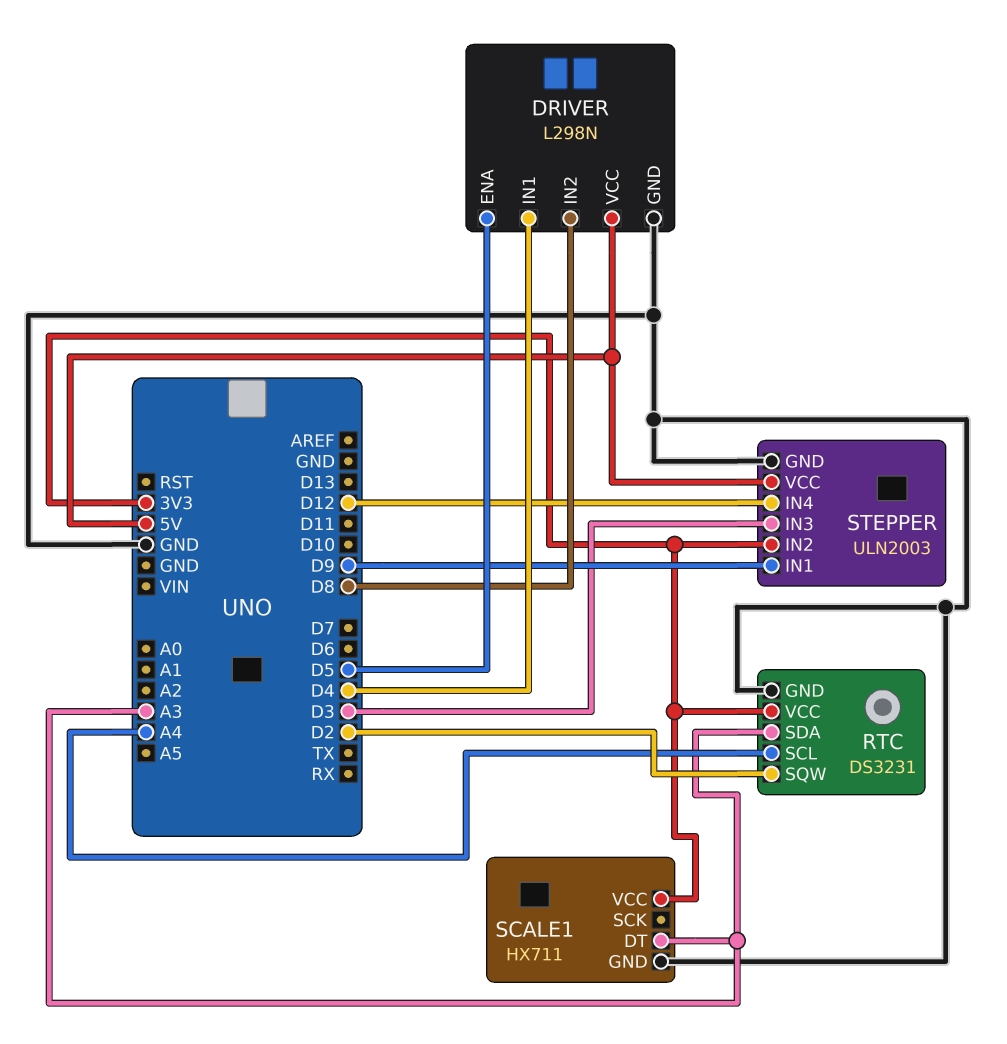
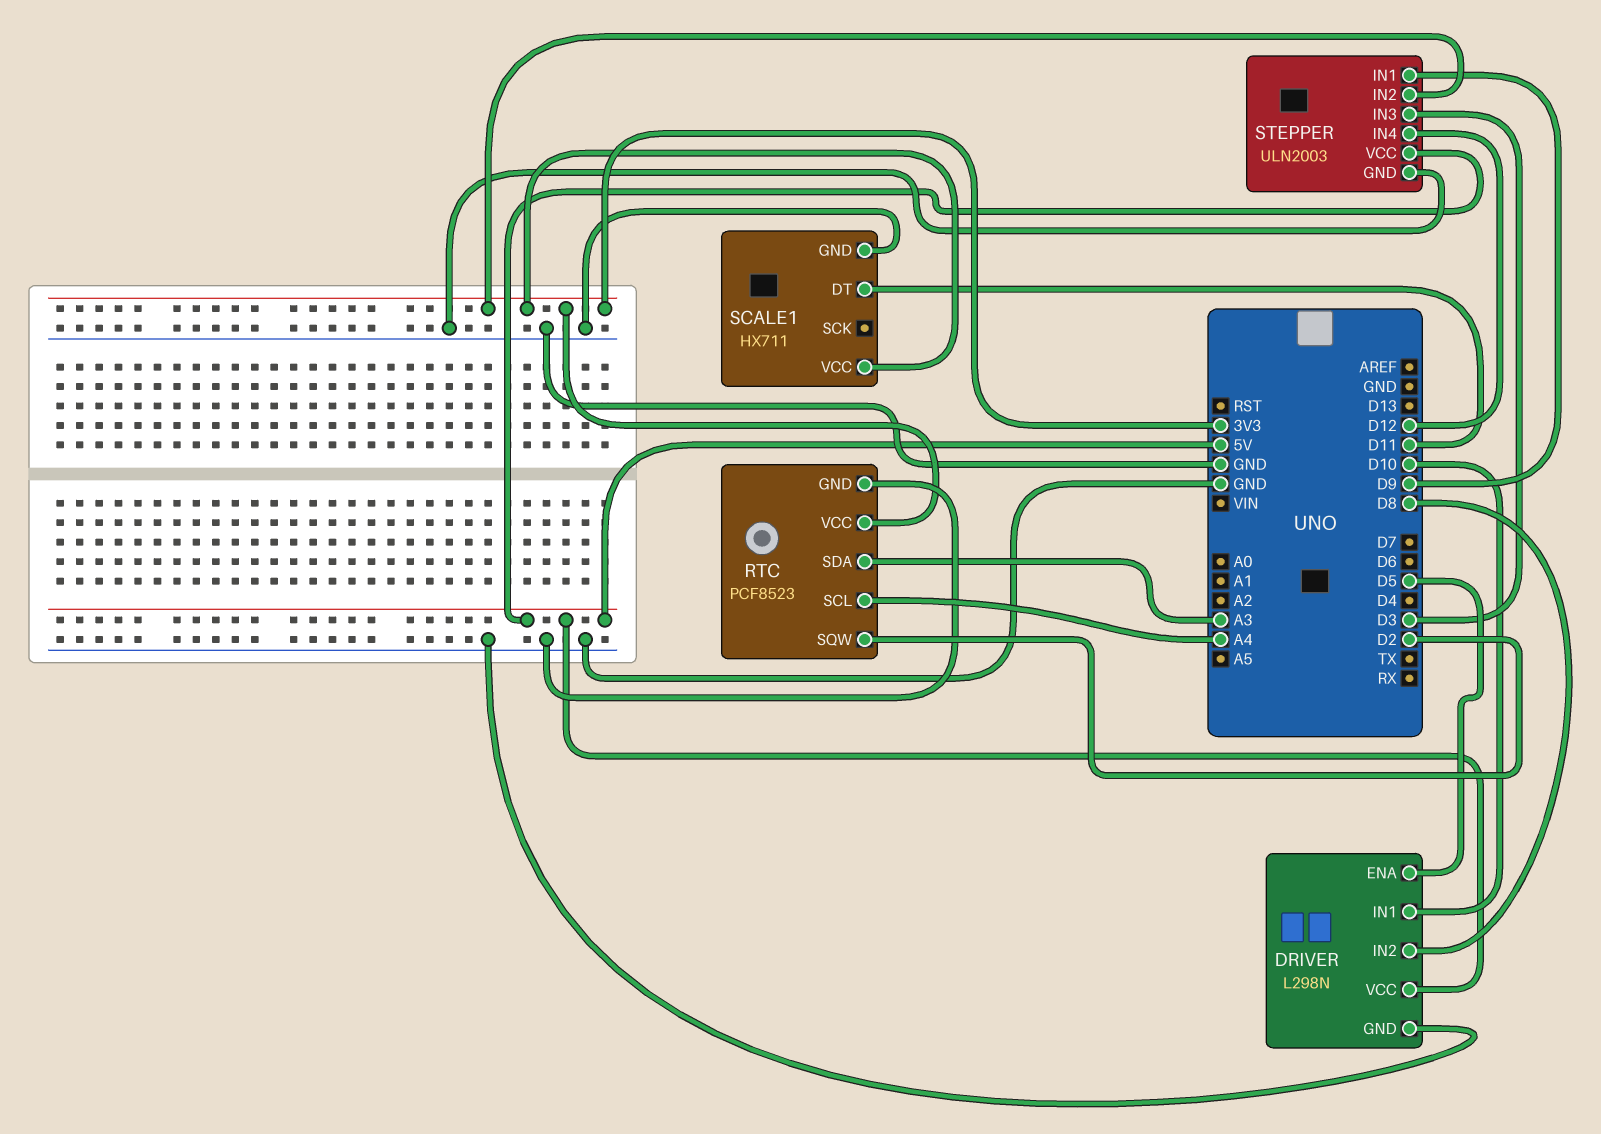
DRIVER pin IN1: D4 -> D10
RTC: DS3231 -> PCF8523
SCALE1 pin DT: A3 -> D11

